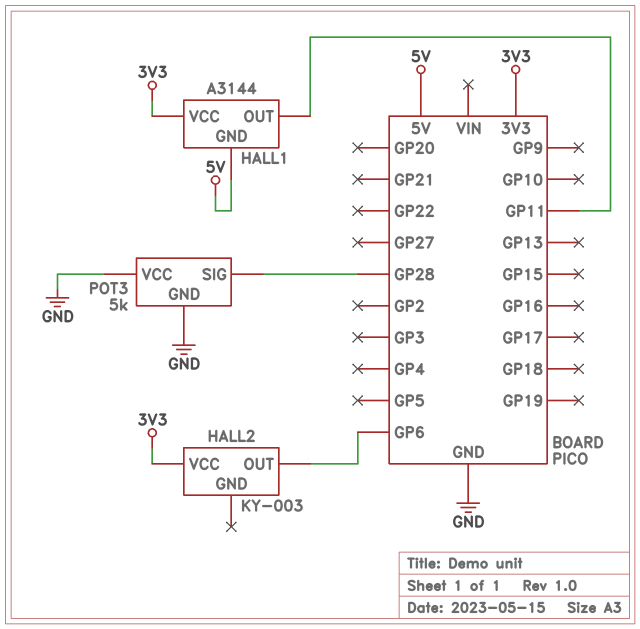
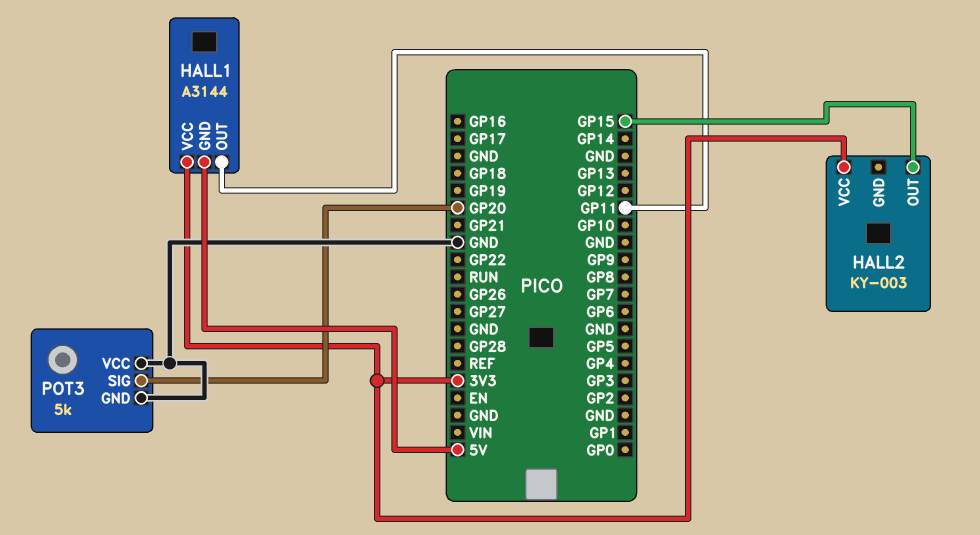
HALL2 pin OUT: GP6 -> GP15
POT3 pin SIG: GP28 -> GP20

